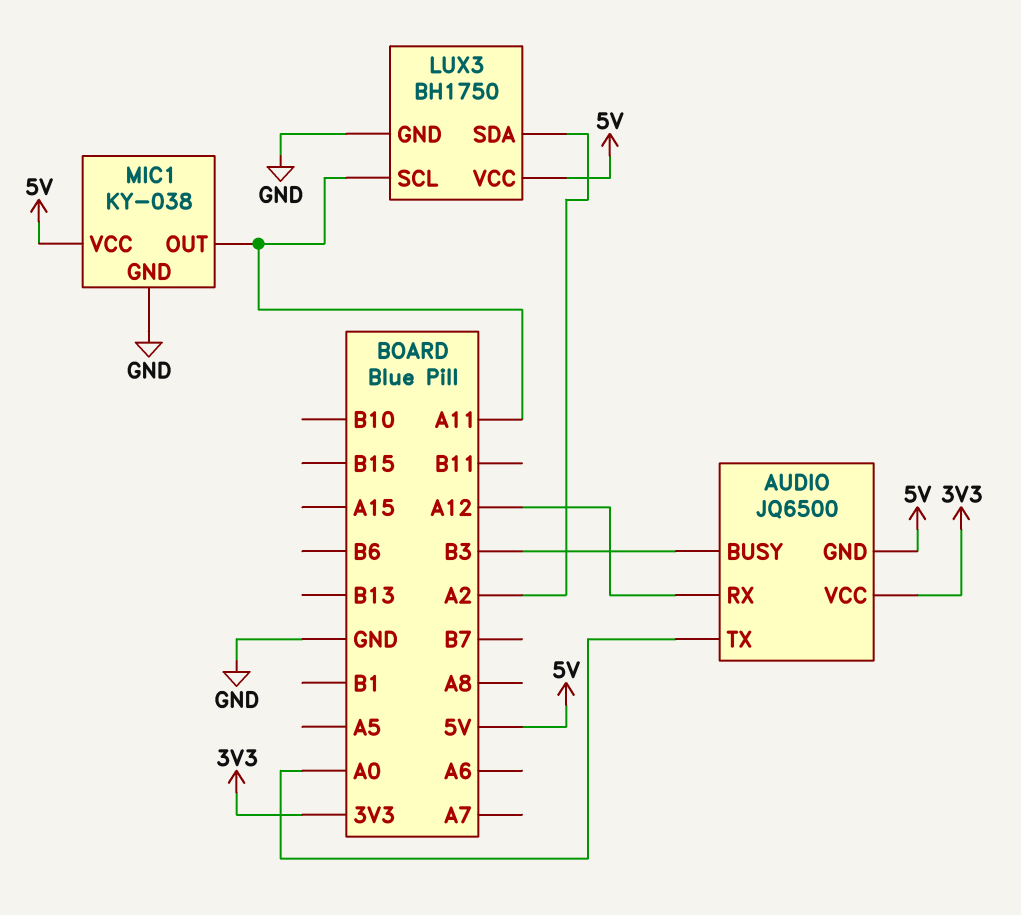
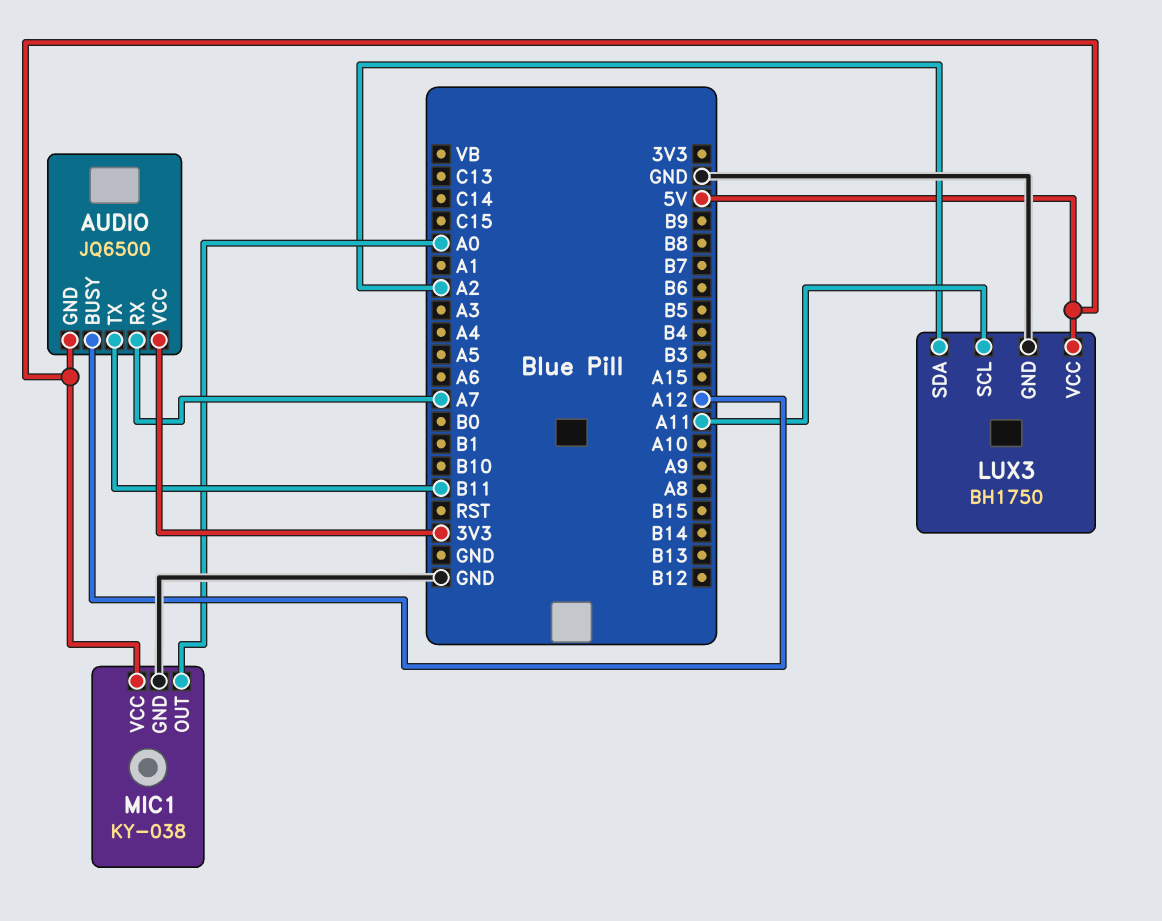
AUDIO pin BUSY: B3 -> A12
AUDIO pin RX: A12 -> A7
AUDIO pin TX: A0 -> B11
MIC1 pin OUT: A11 -> A0

